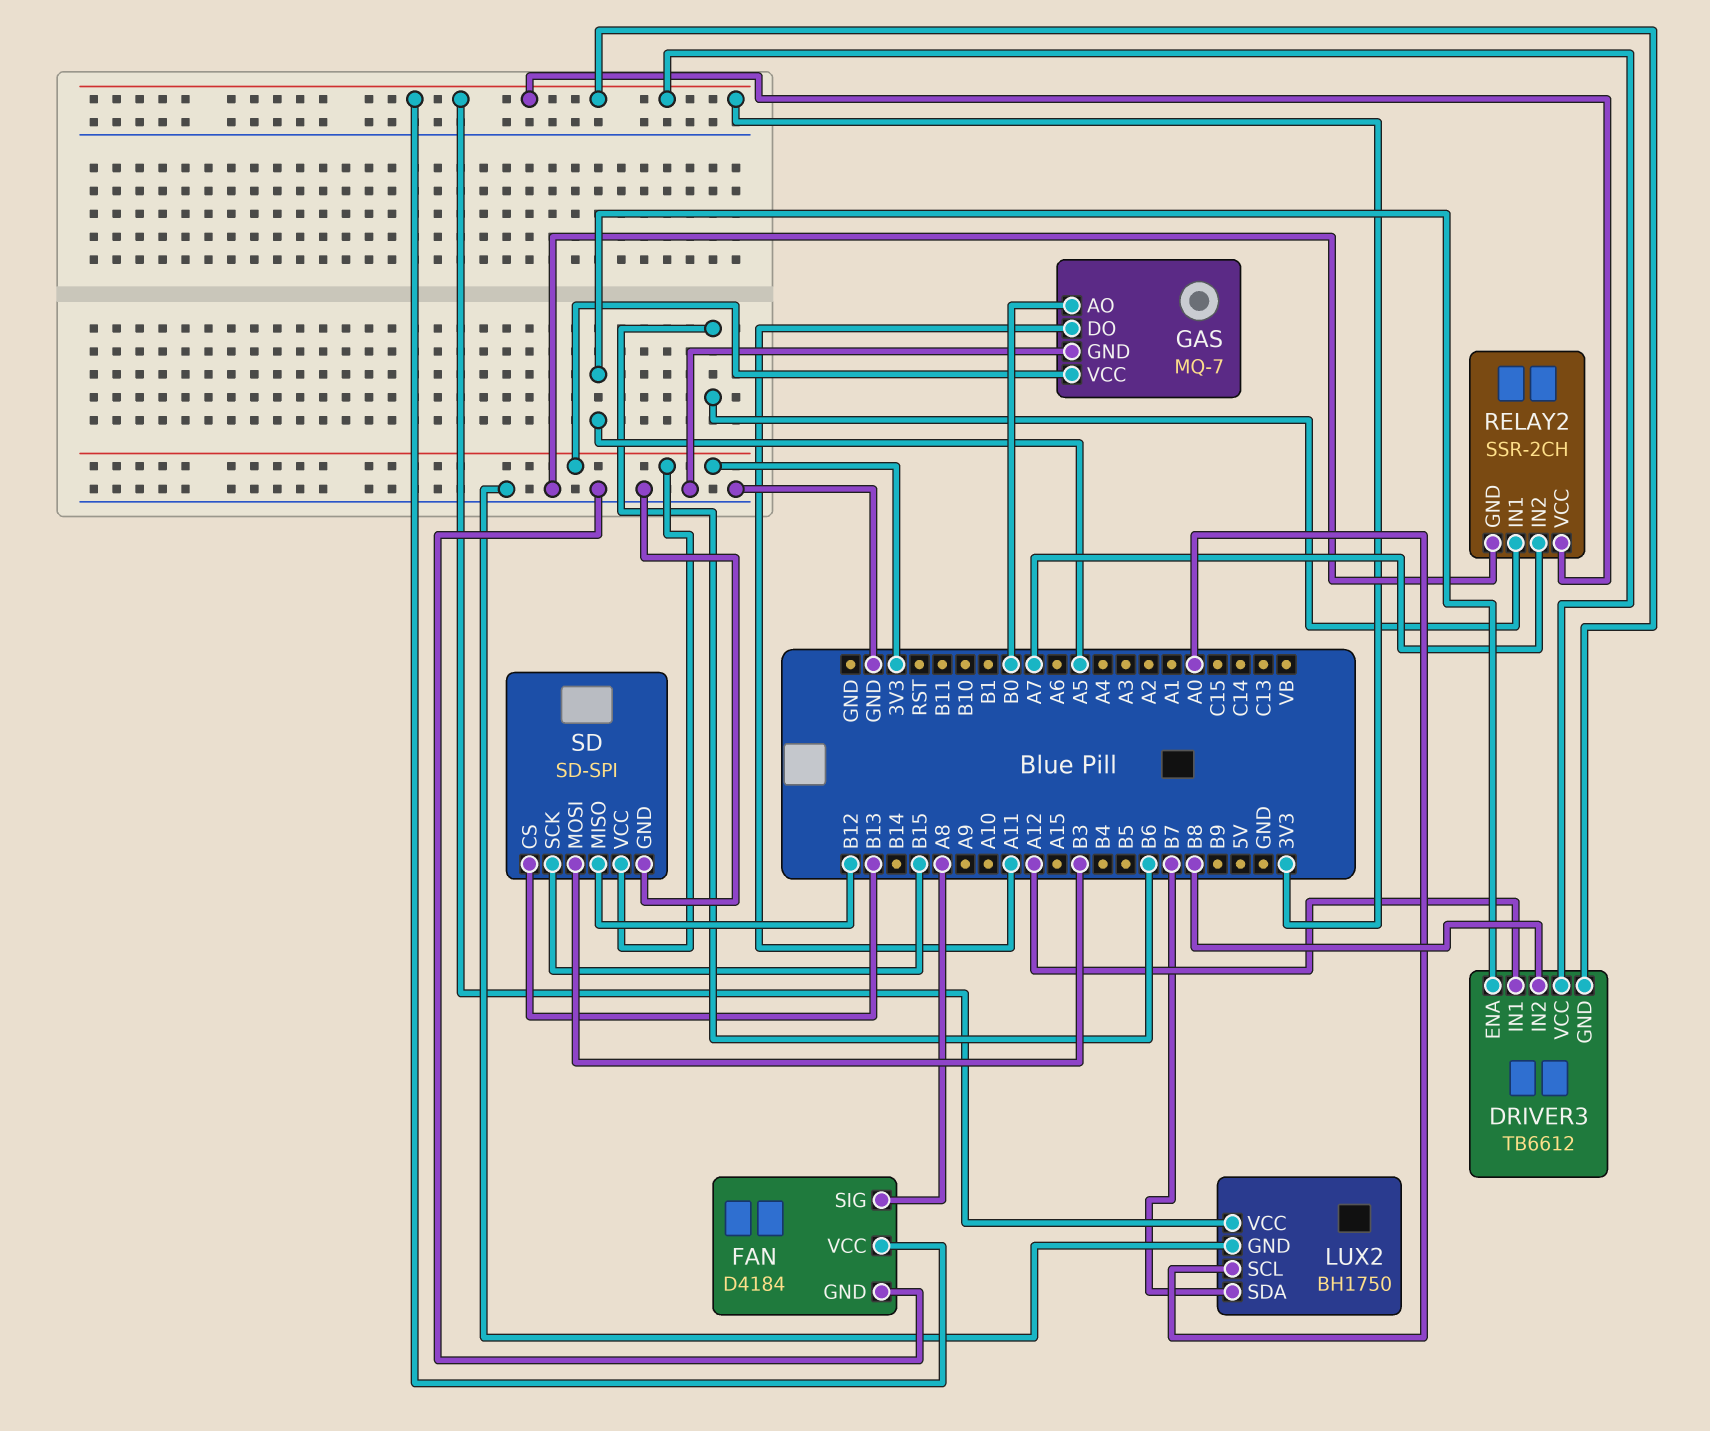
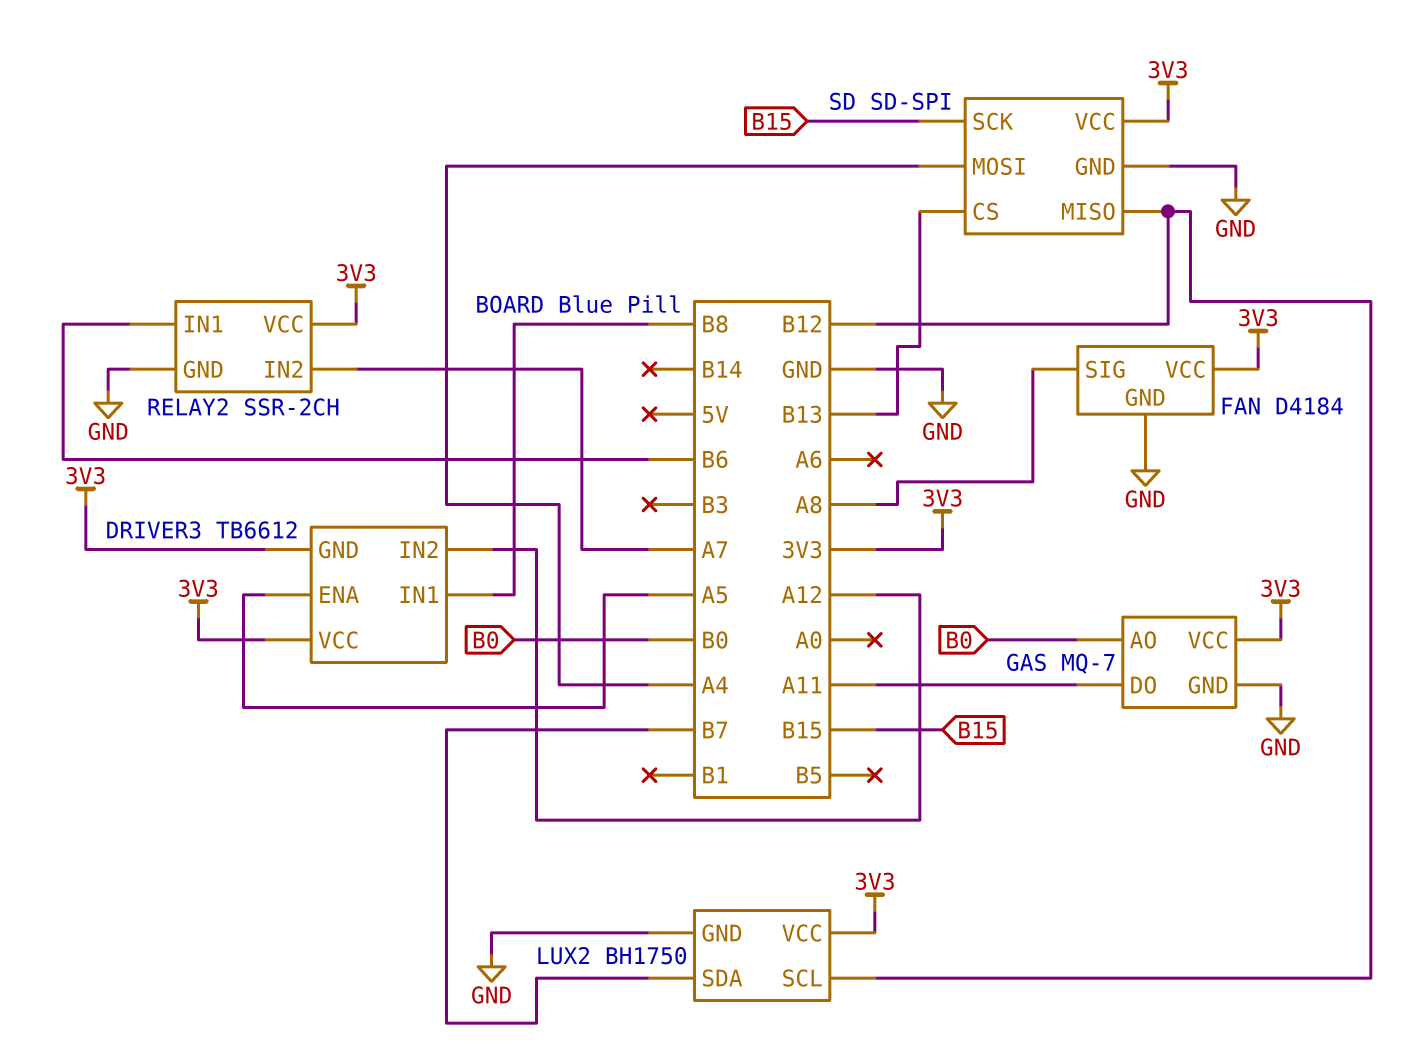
DRIVER3 pin IN1: A12 -> B8
DRIVER3 pin IN2: B8 -> A12
LUX2 pin SCL: A0 -> B12
SD pin MOSI: B3 -> A4

